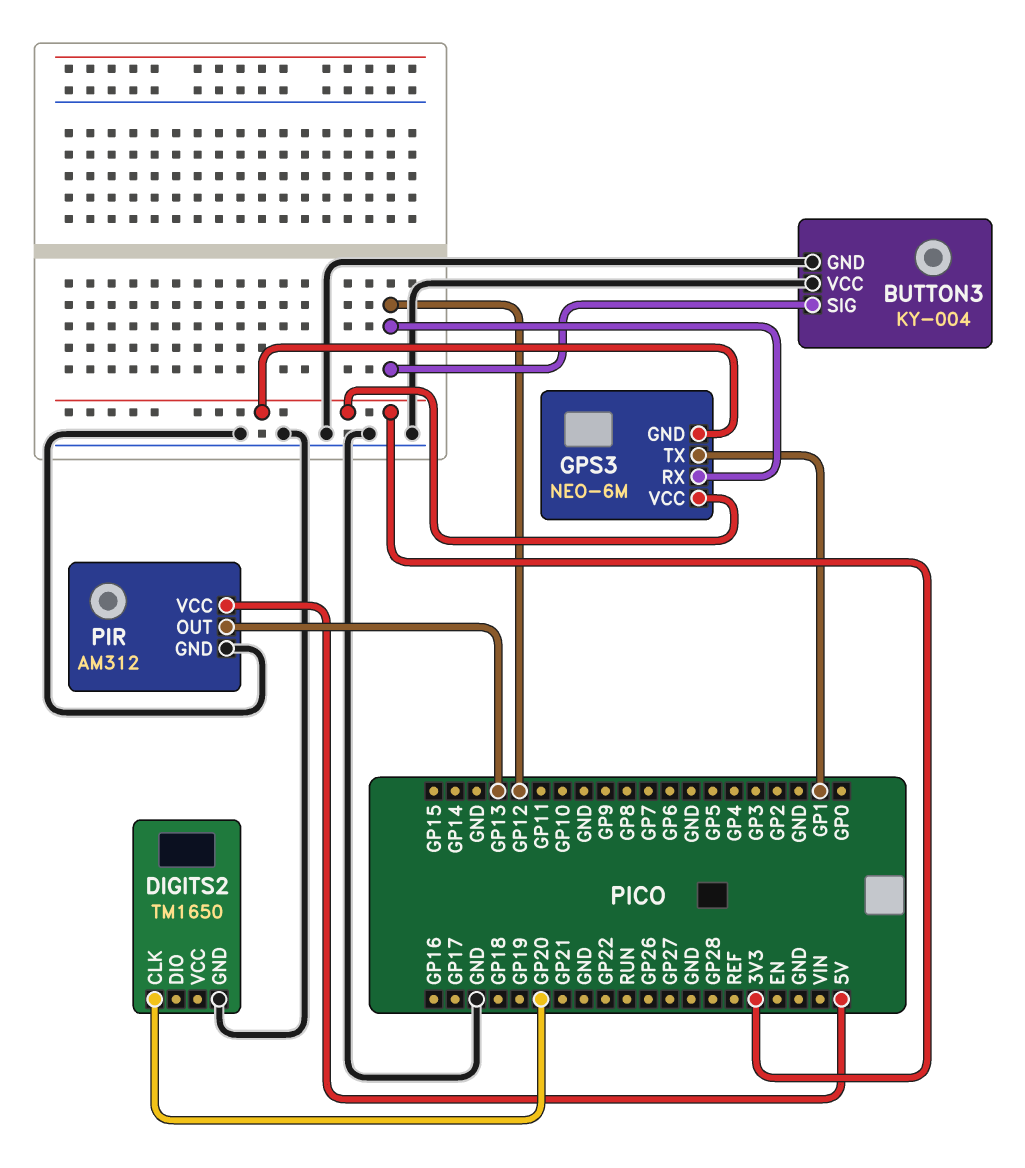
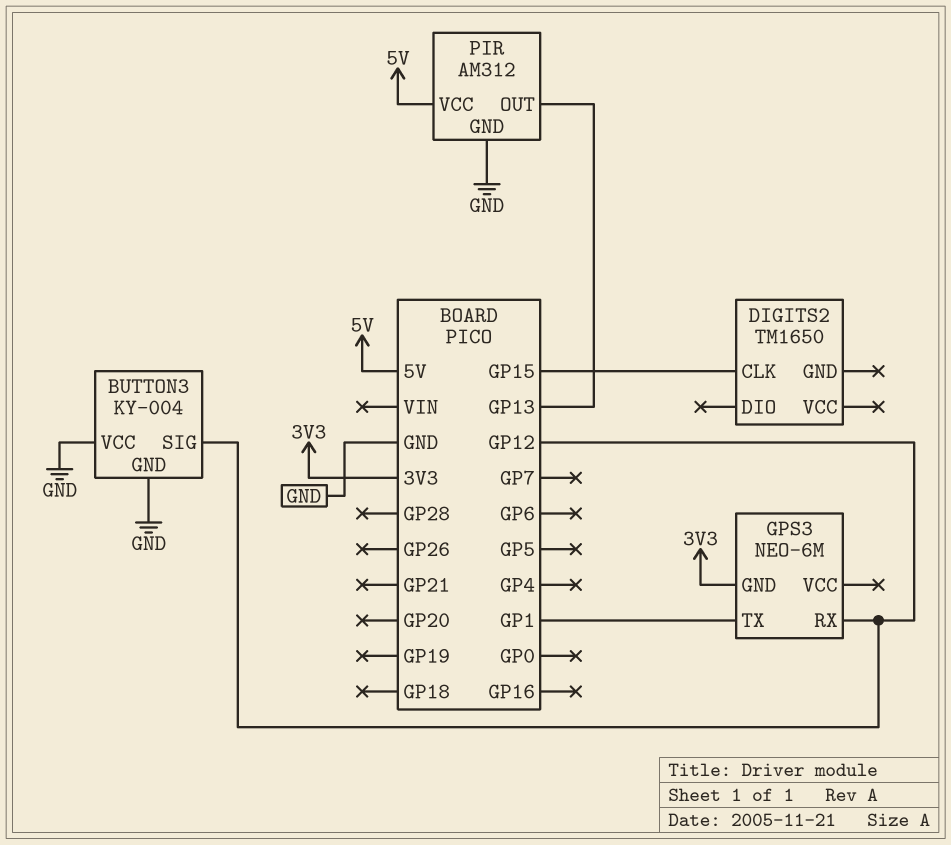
DIGITS2 pin CLK: GP20 -> GP15
DIGITS2 pin GND: GND -> none
GPS3 pin VCC: 3V3 -> none

